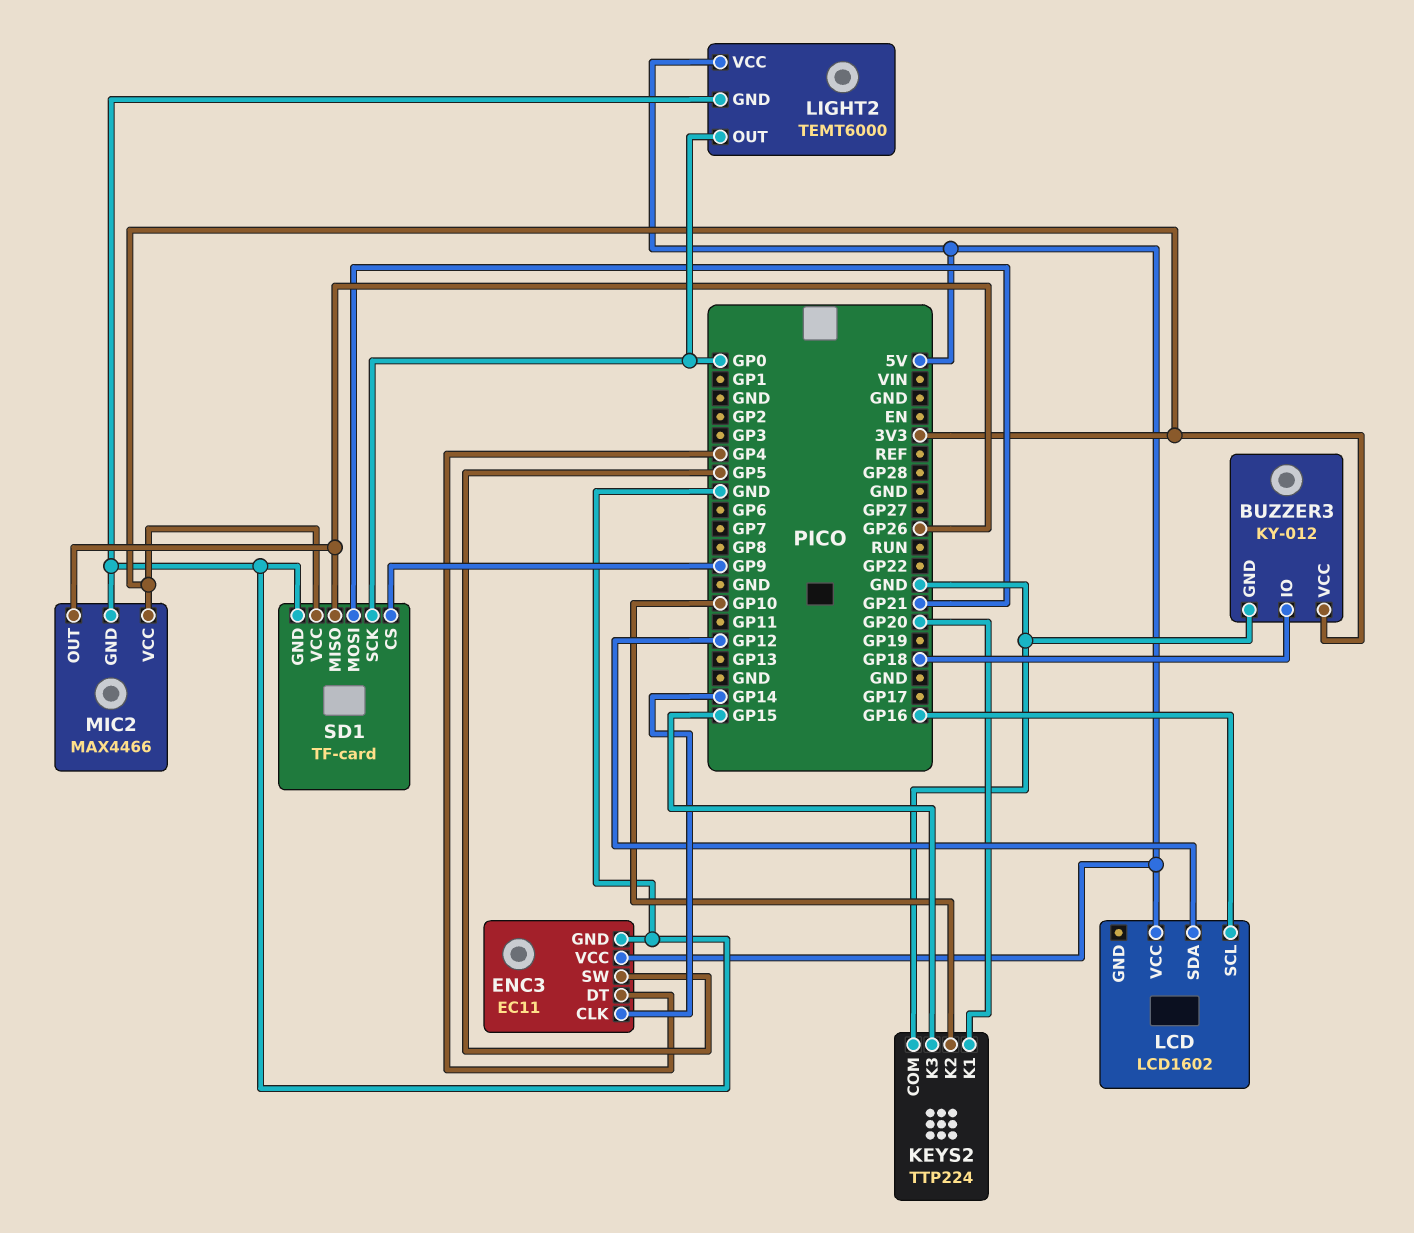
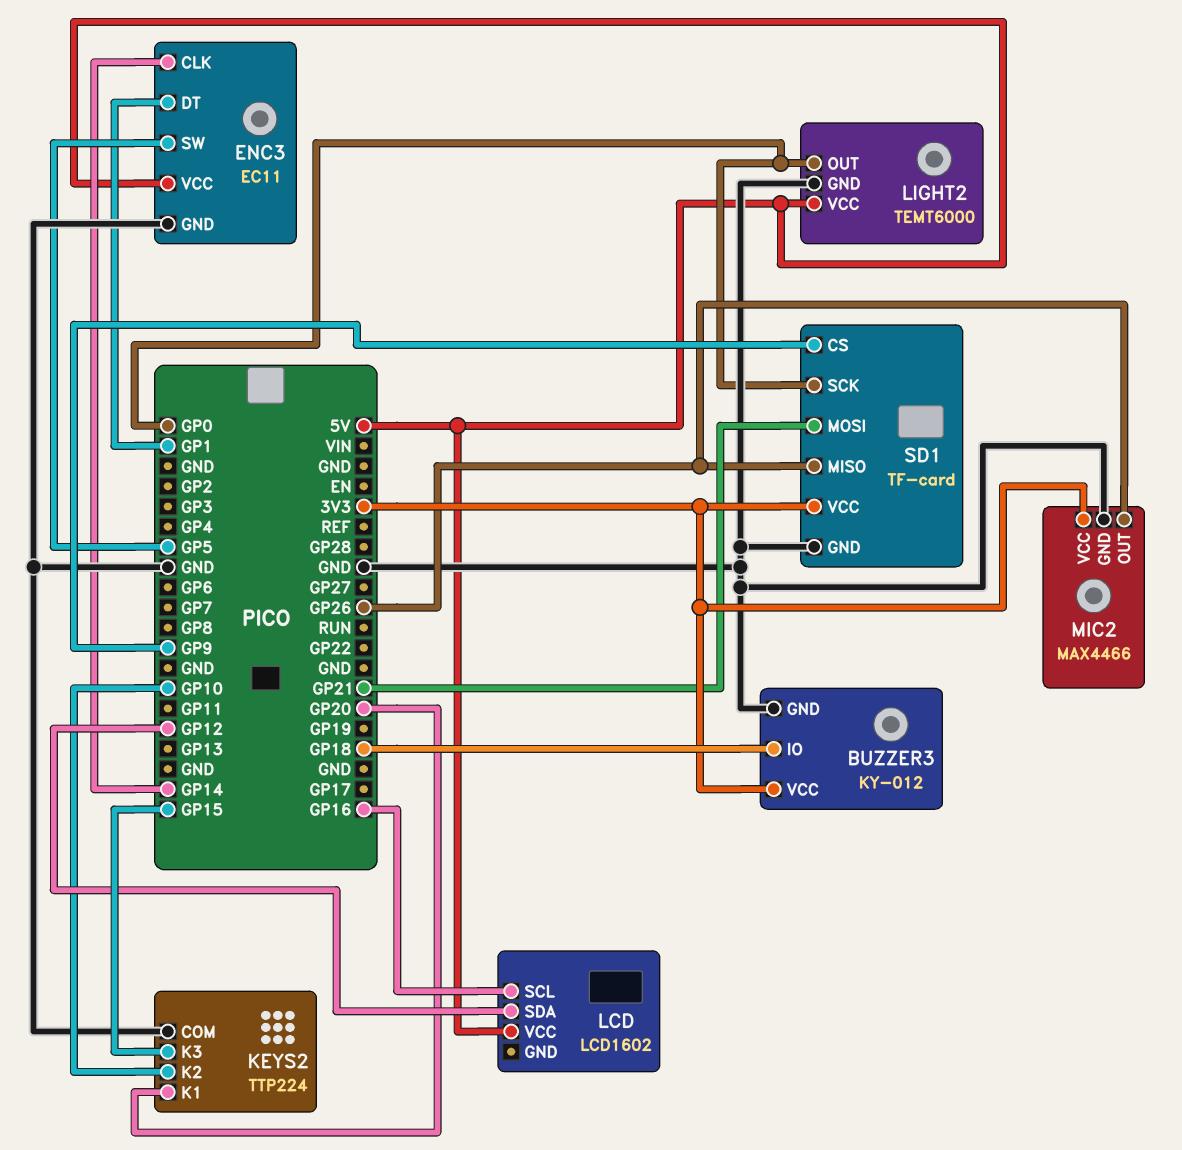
ENC3 pin DT: GP4 -> GP1

